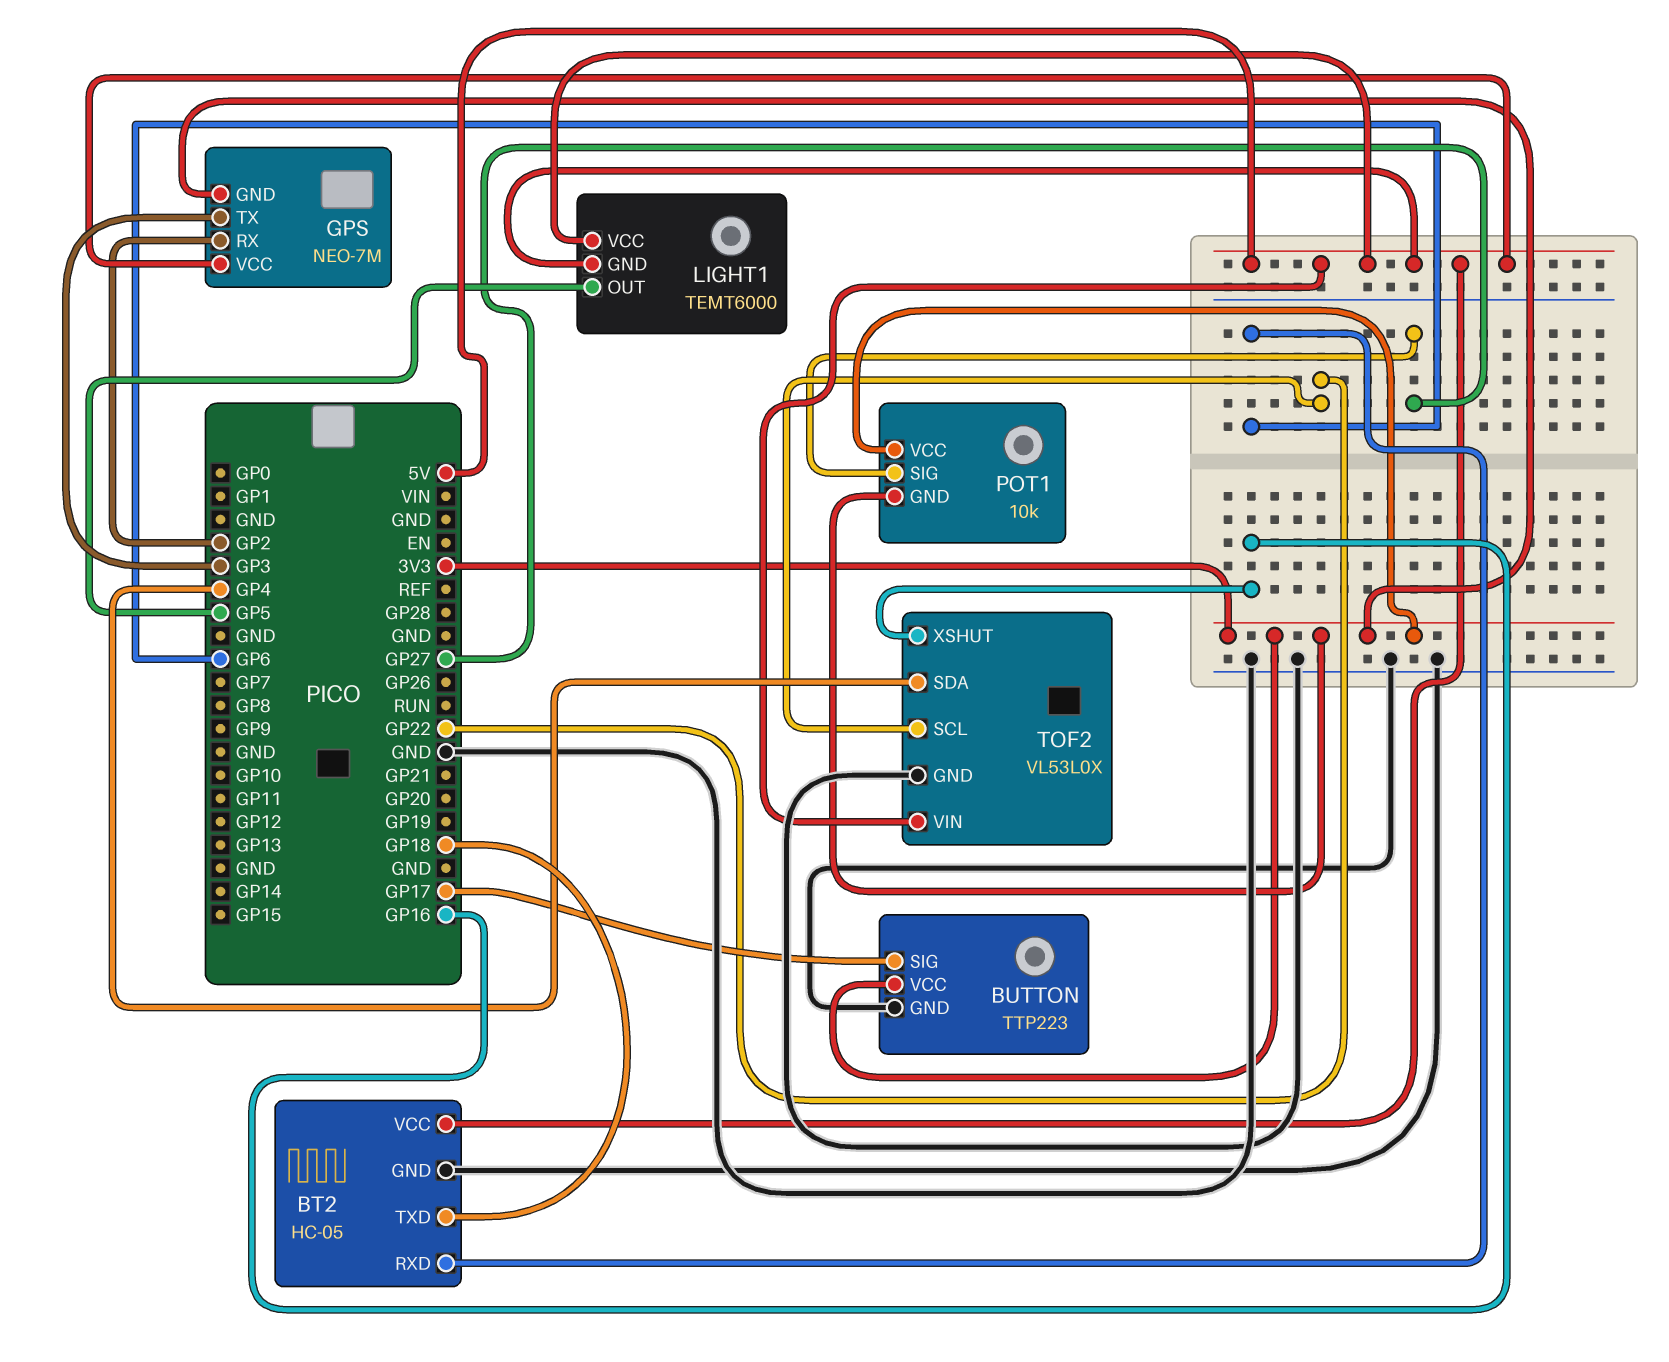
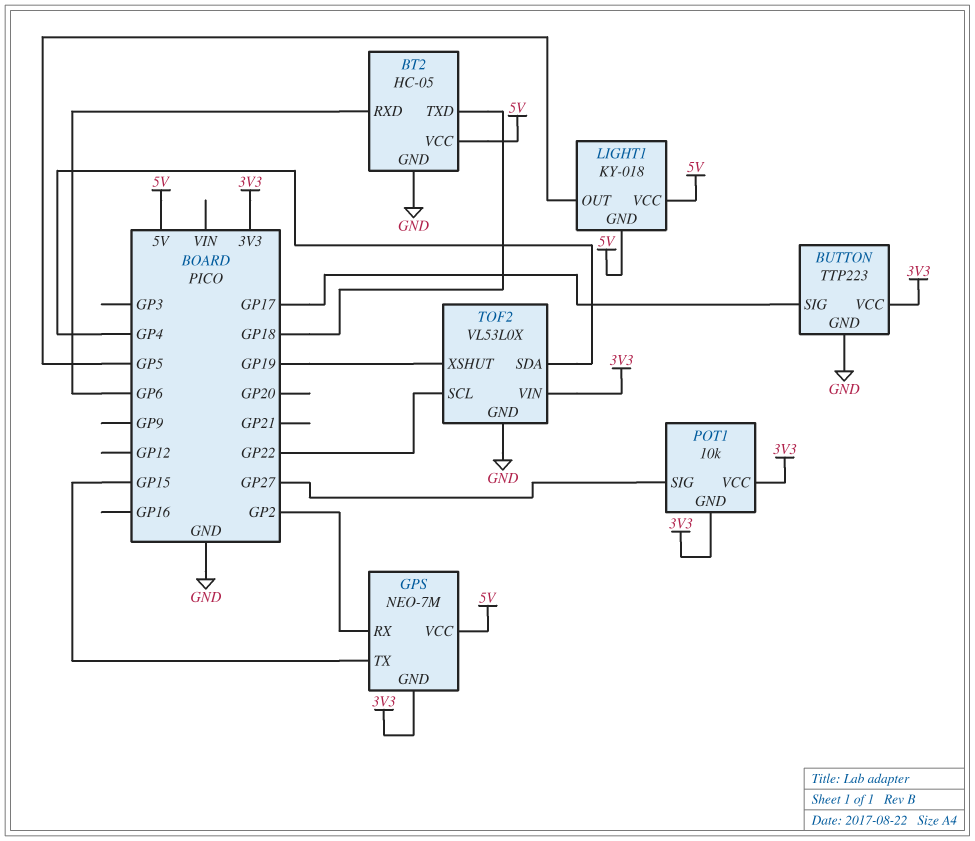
GPS pin TX: GP3 -> GP15
LIGHT1: TEMT6000 -> KY-018
TOF2 pin VIN: 5V -> 3V3
TOF2 pin XSHUT: GP16 -> GP19

